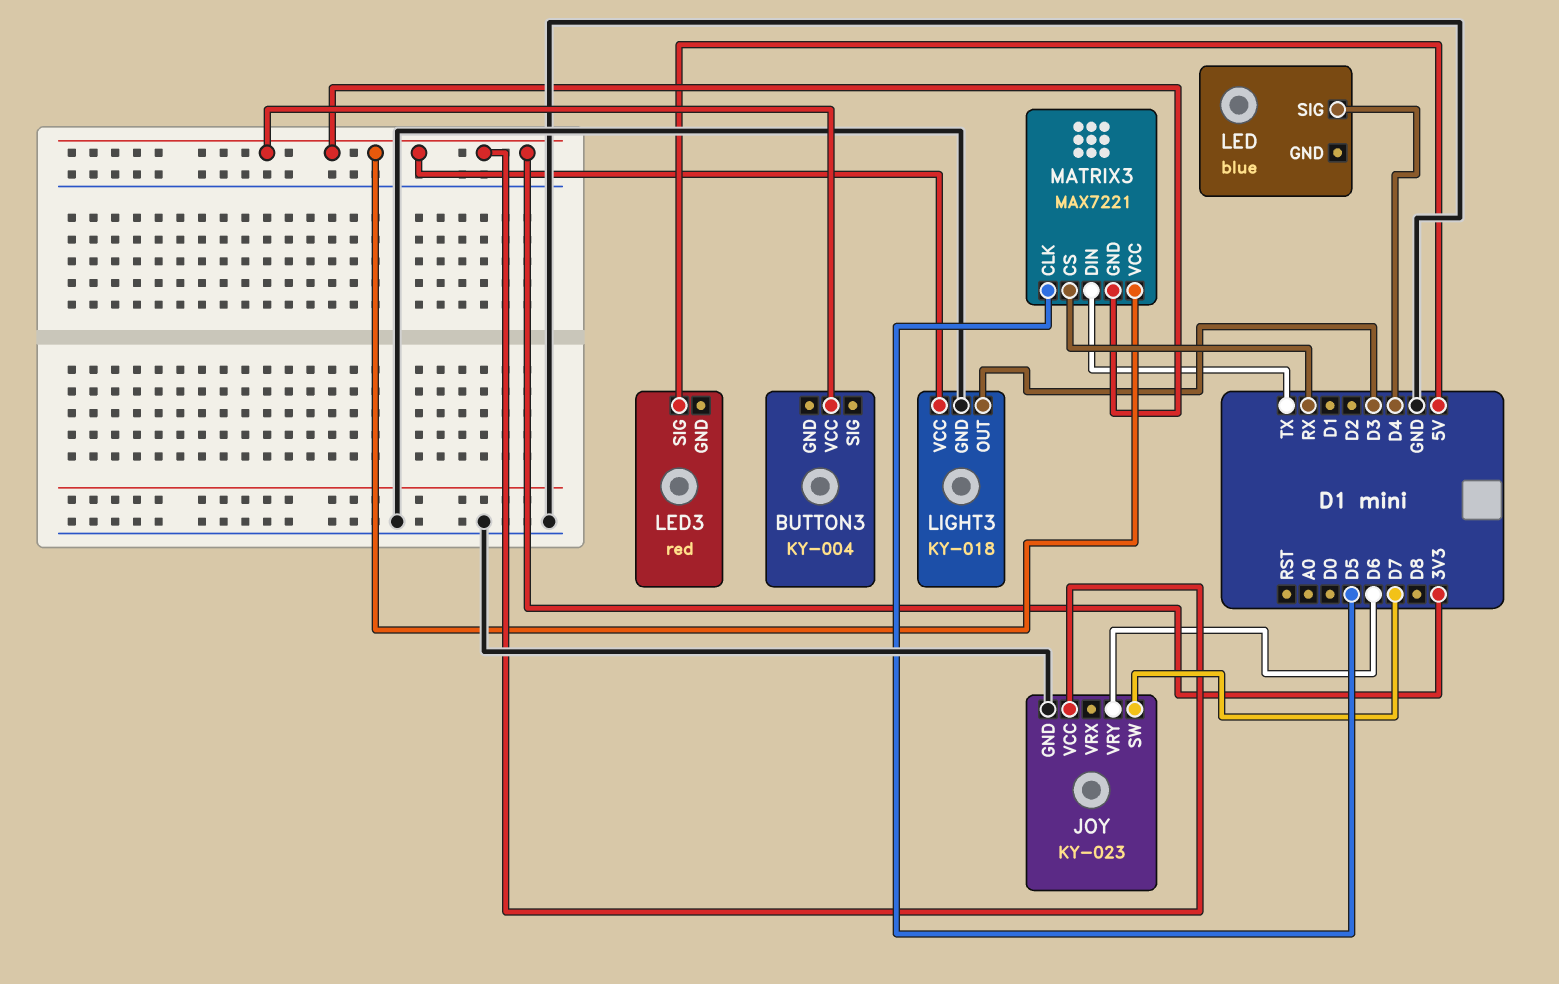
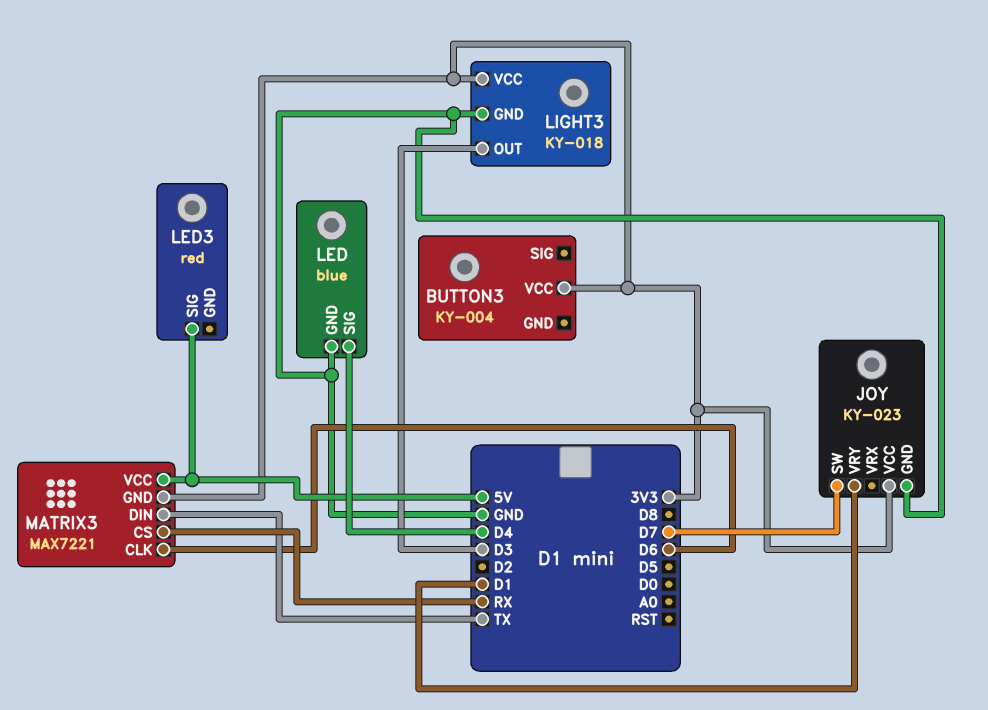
JOY pin VRY: D6 -> D1
LED pin GND: none -> GND
MATRIX3 pin CLK: D5 -> D6
MATRIX3 pin VCC: 3V3 -> 5V

